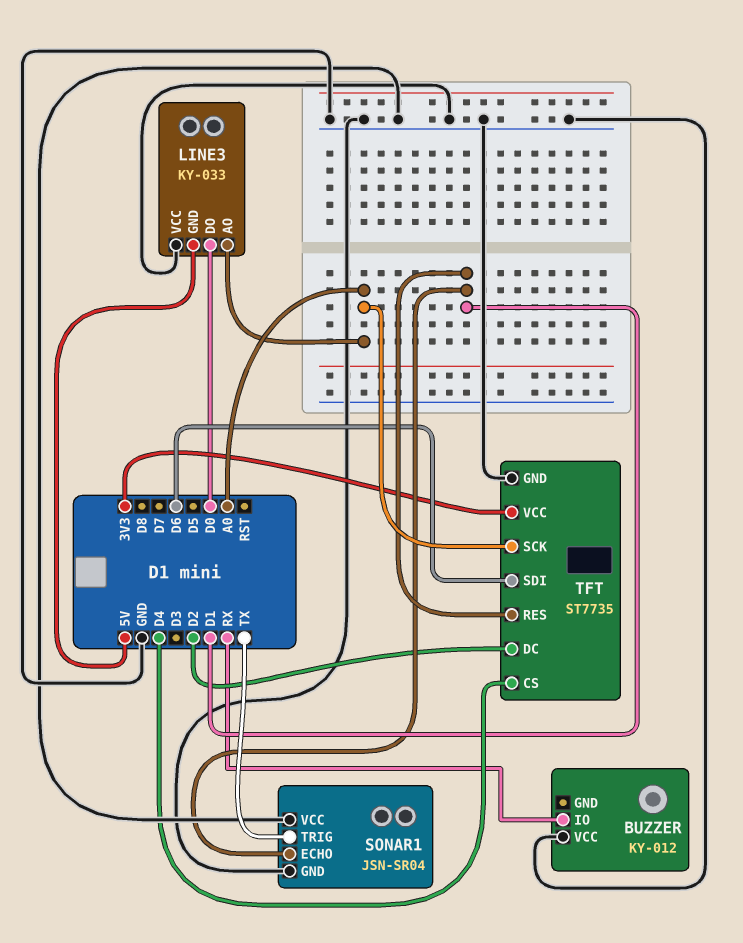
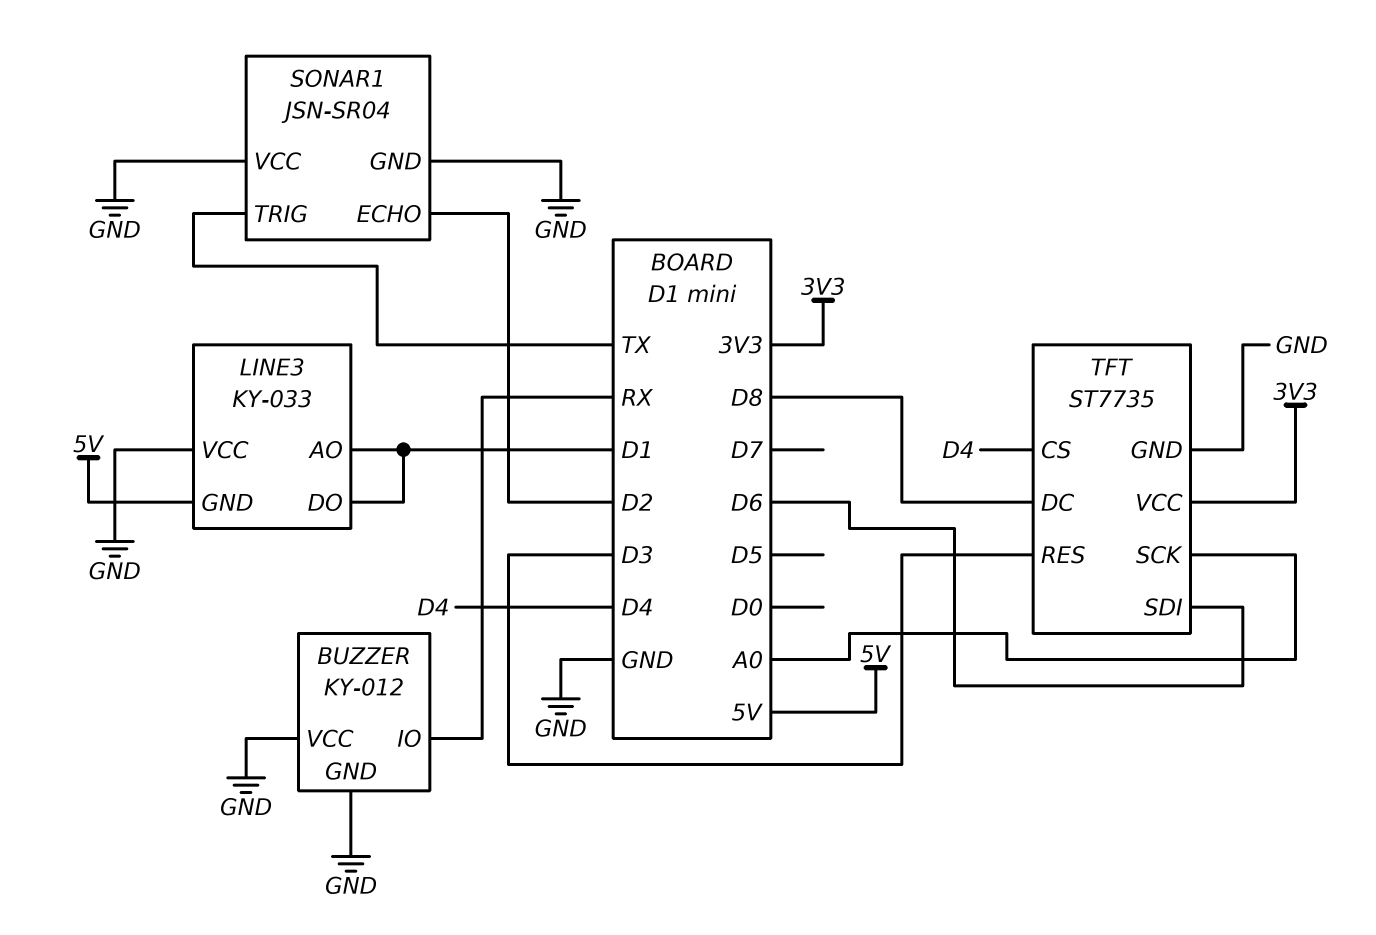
BUZZER pin GND: none -> GND
LINE3 pin AO: A0 -> D1
LINE3 pin DO: D0 -> D1
SONAR1 pin ECHO: D1 -> D2
TFT pin DC: D2 -> D8
TFT pin RES: D1 -> D3

